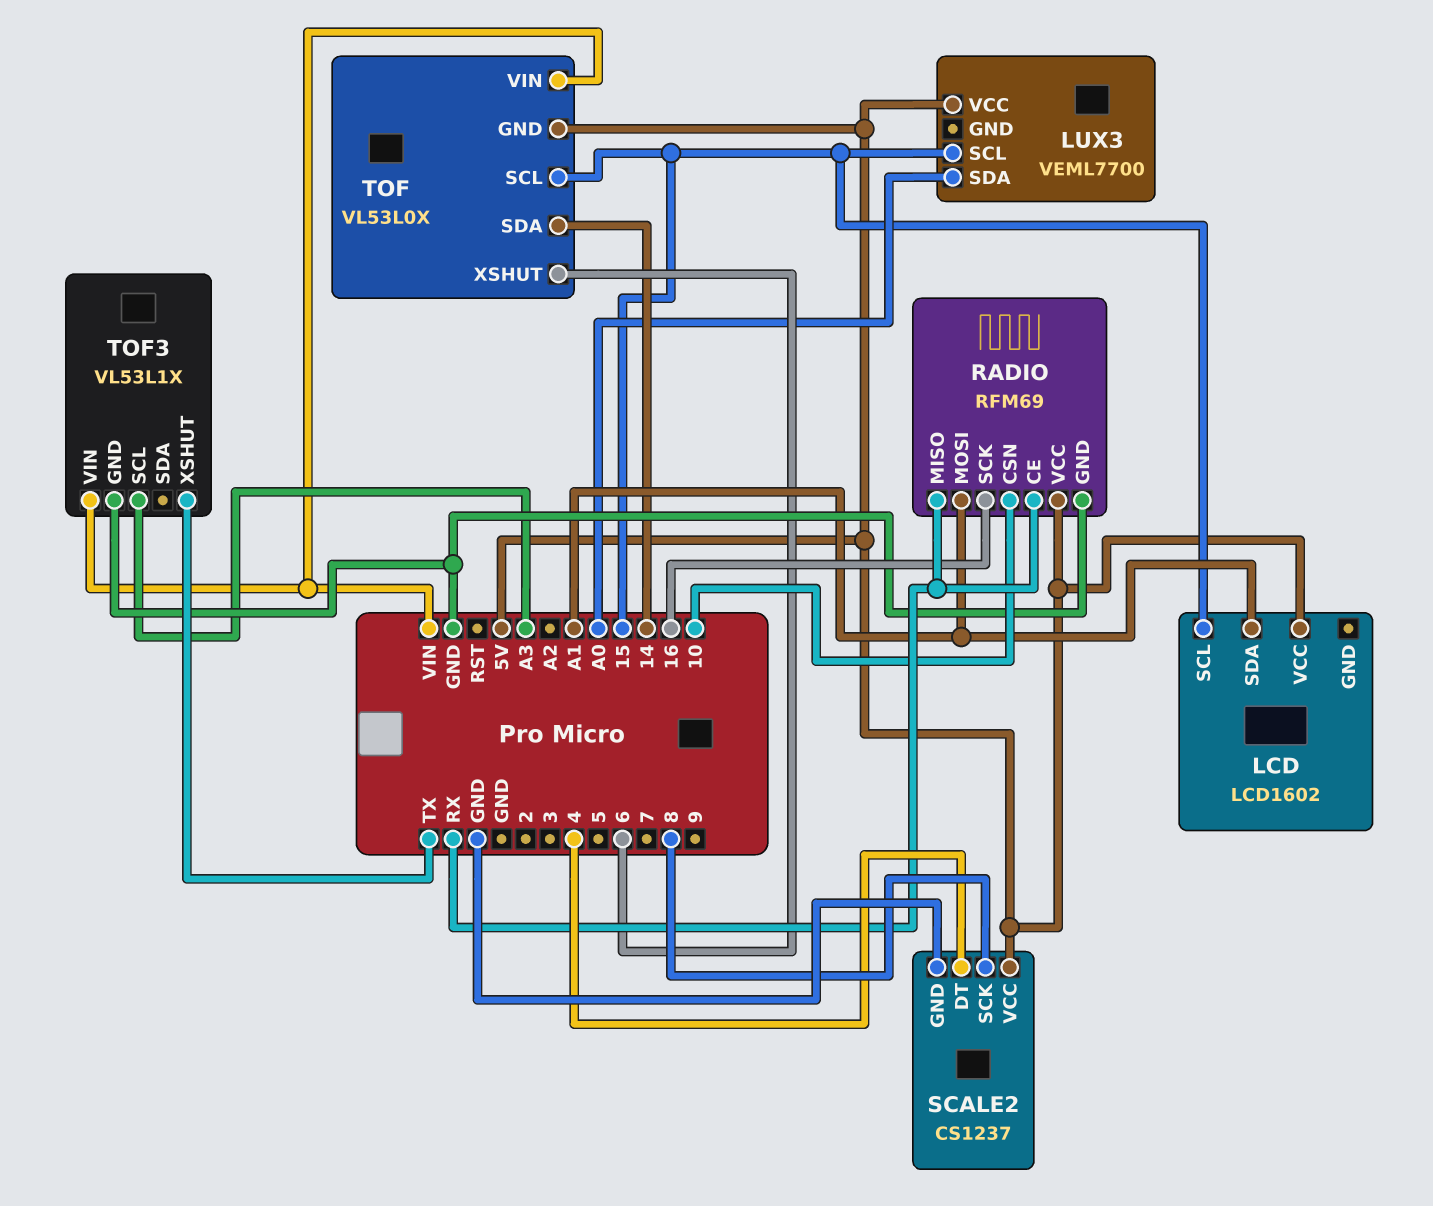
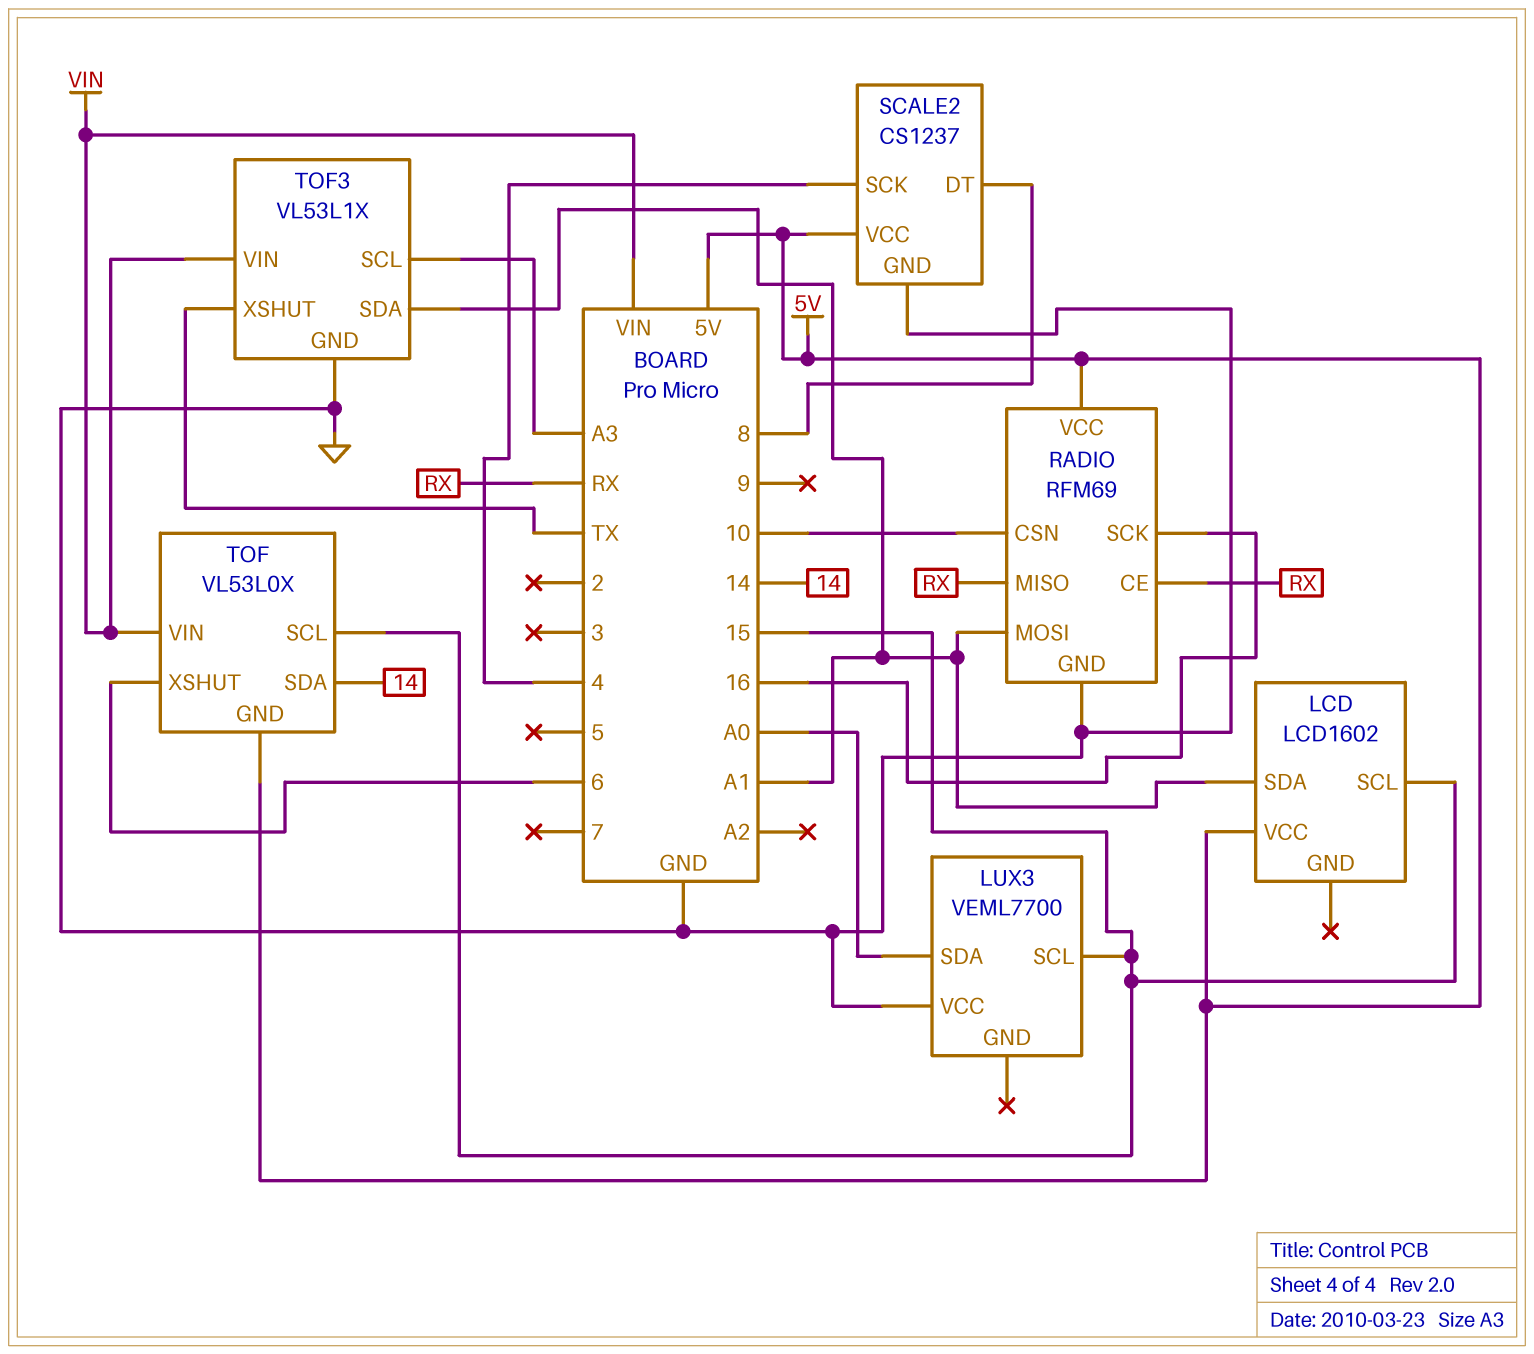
LUX3 pin VCC: 5V -> GND
SCALE2 pin DT: 4 -> 8
SCALE2 pin SCK: 8 -> 4
TOF3 pin SDA: none -> A1

